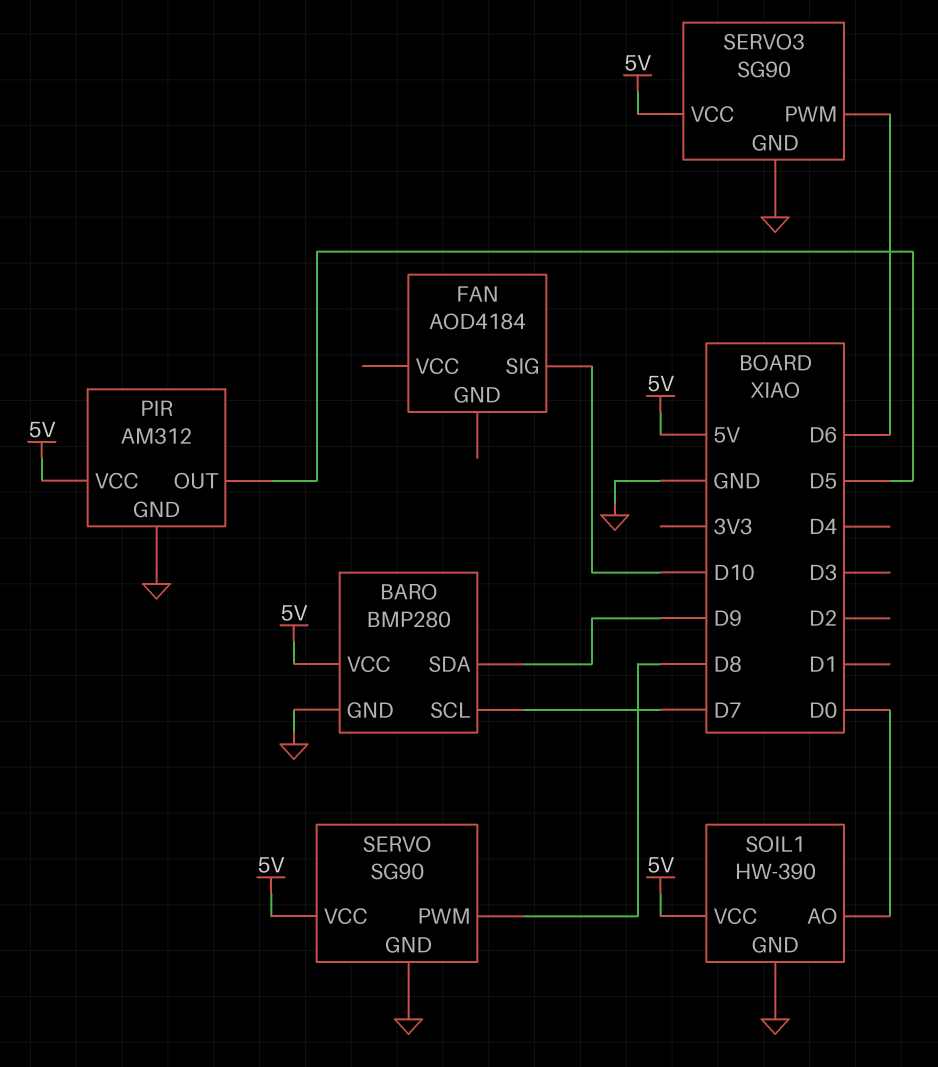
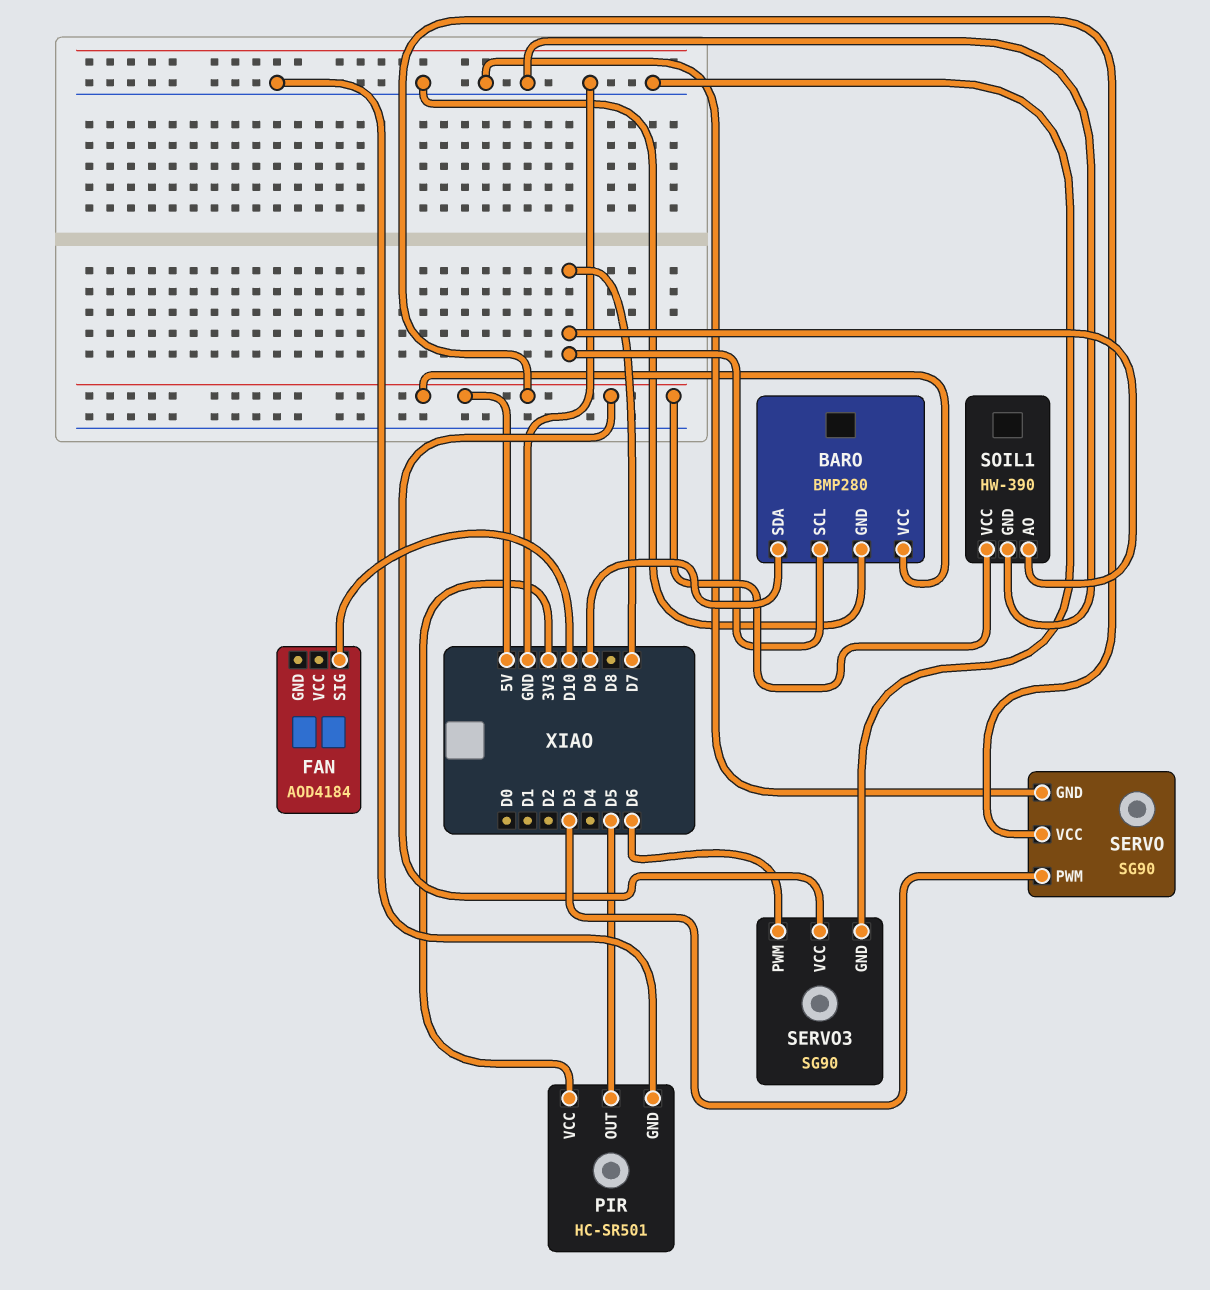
PIR: AM312 -> HC-SR501
PIR pin VCC: 5V -> 3V3
SERVO pin PWM: D8 -> D3
SOIL1 pin AO: D0 -> D7

